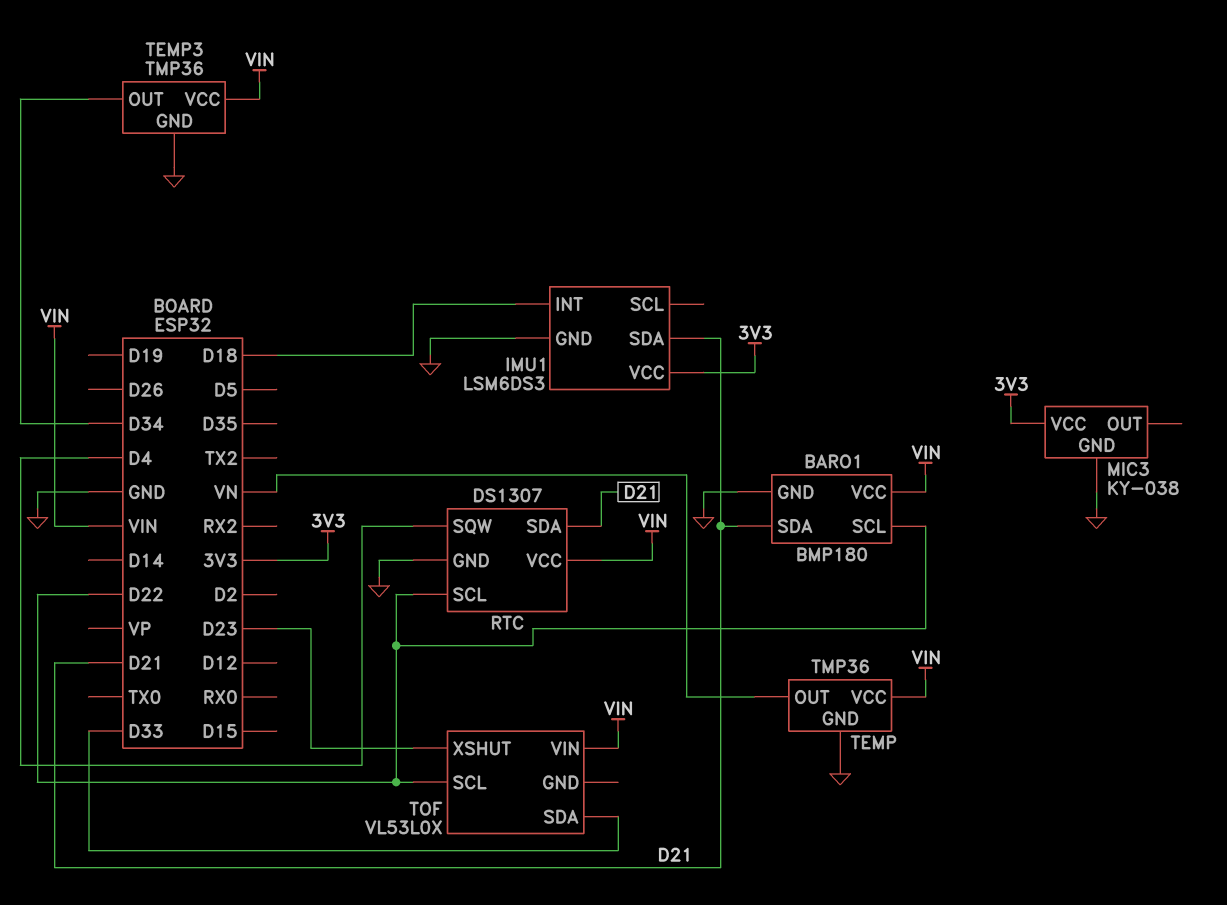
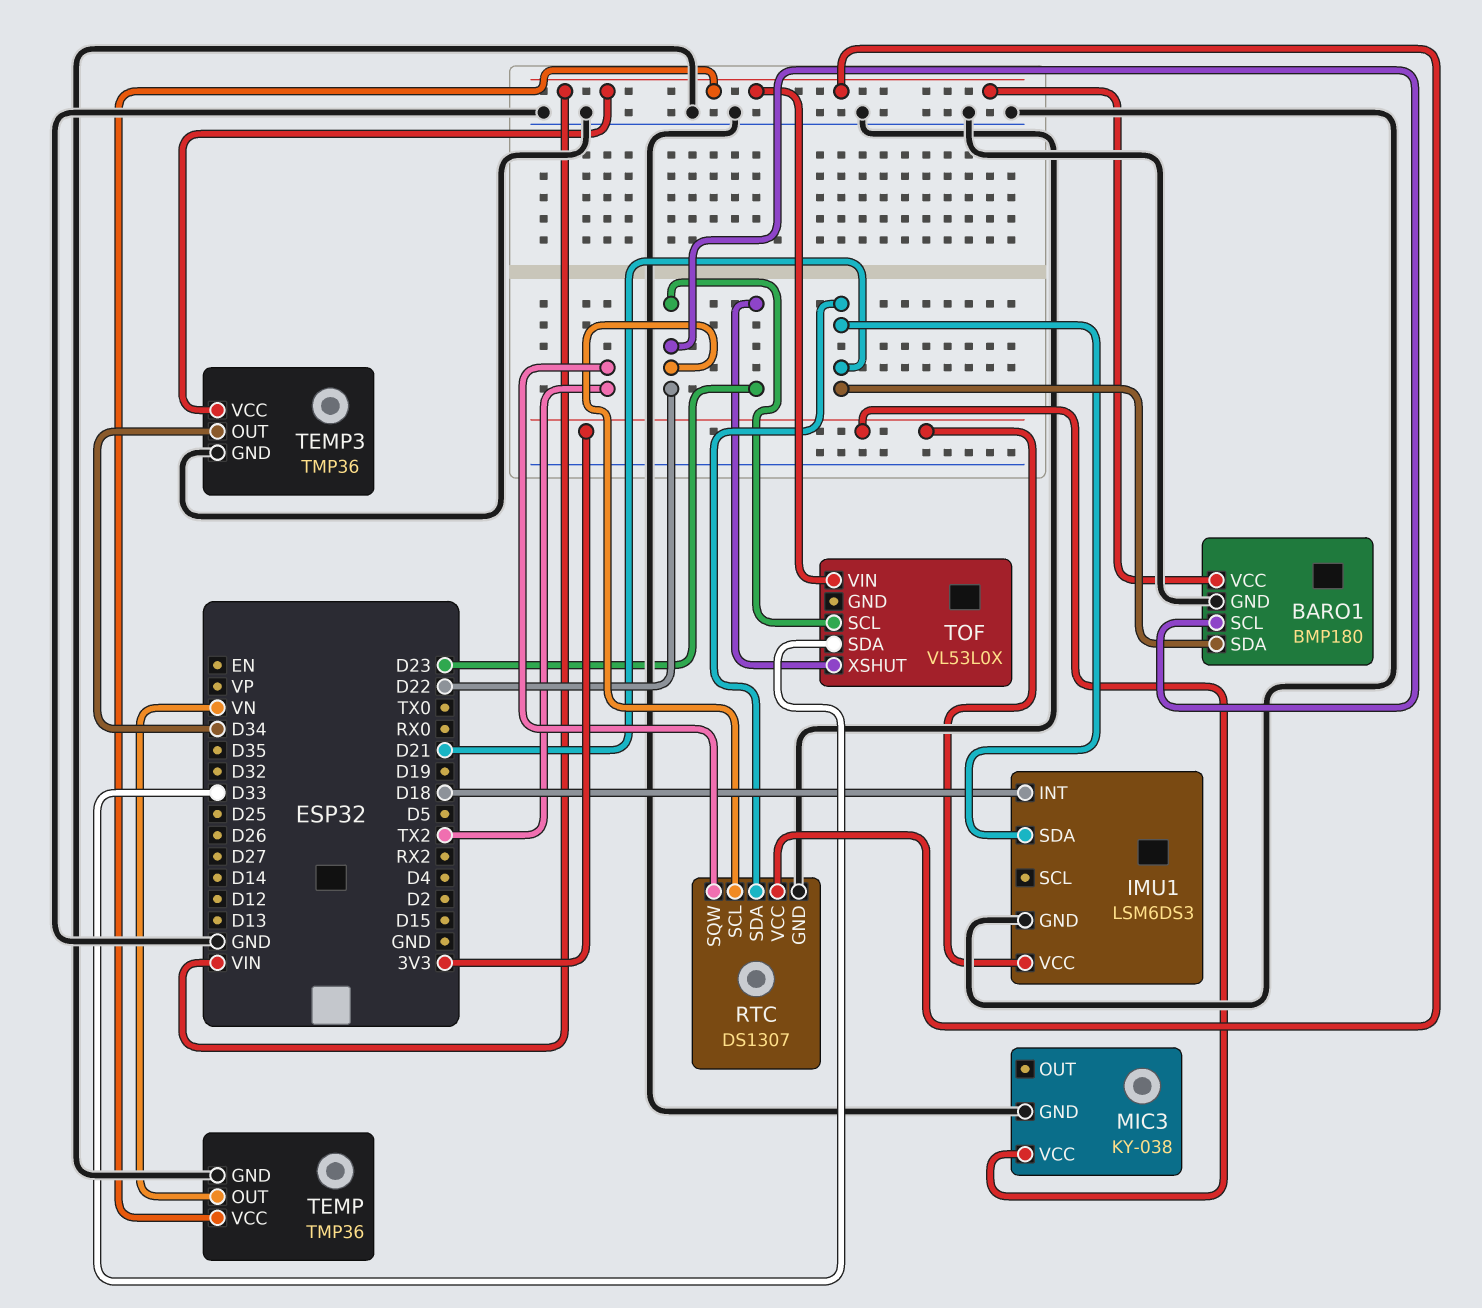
RTC pin SQW: D4 -> TX2

